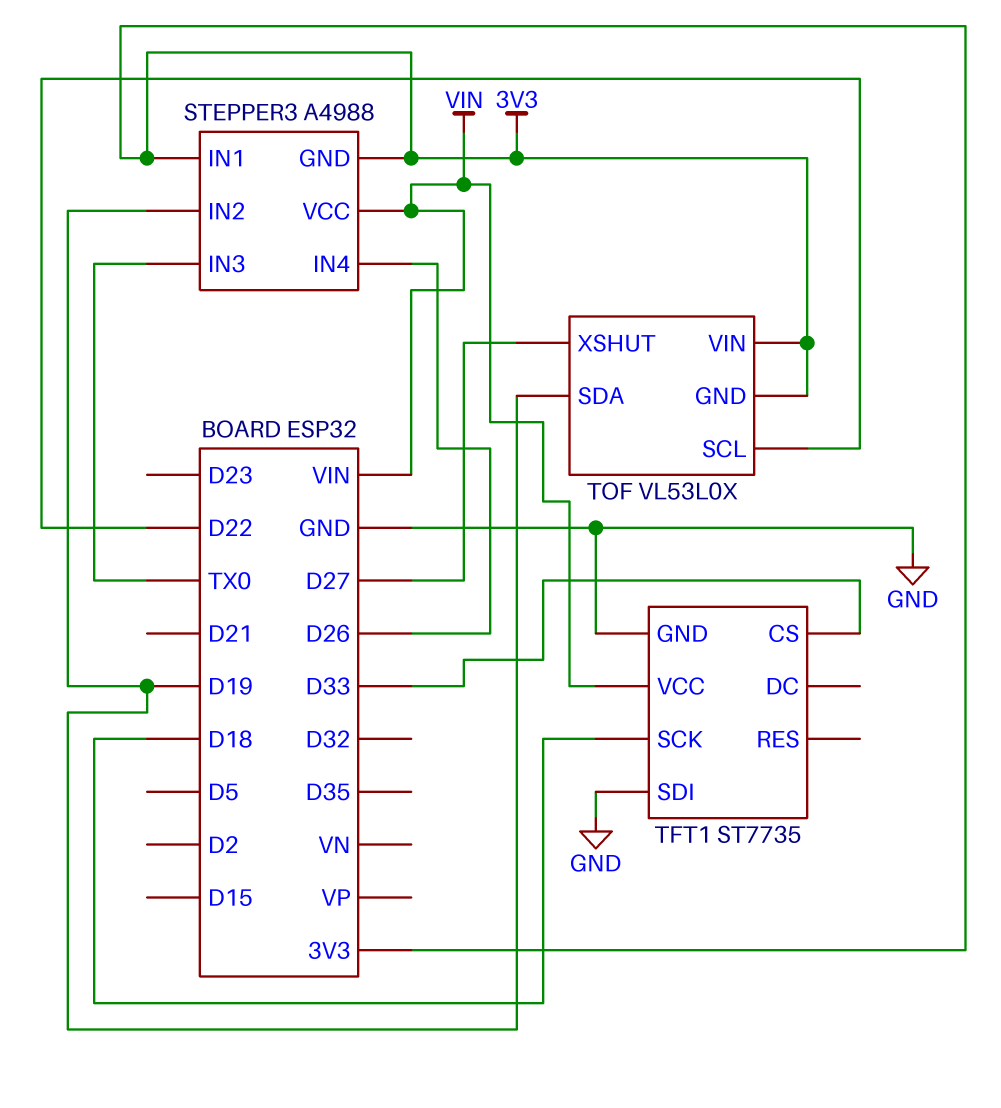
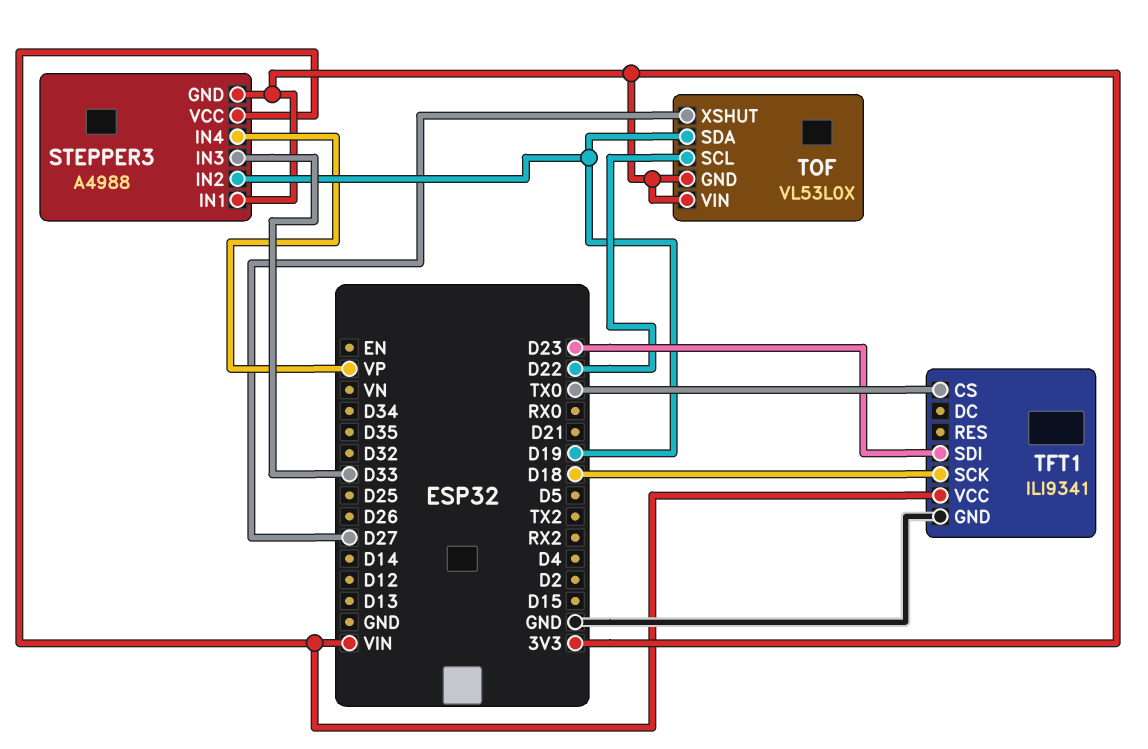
STEPPER3 pin IN3: TX0 -> D33
STEPPER3 pin IN4: D26 -> VP
TFT1: ST7735 -> ILI9341
TFT1 pin CS: D33 -> TX0
TFT1 pin SDI: GND -> D23

